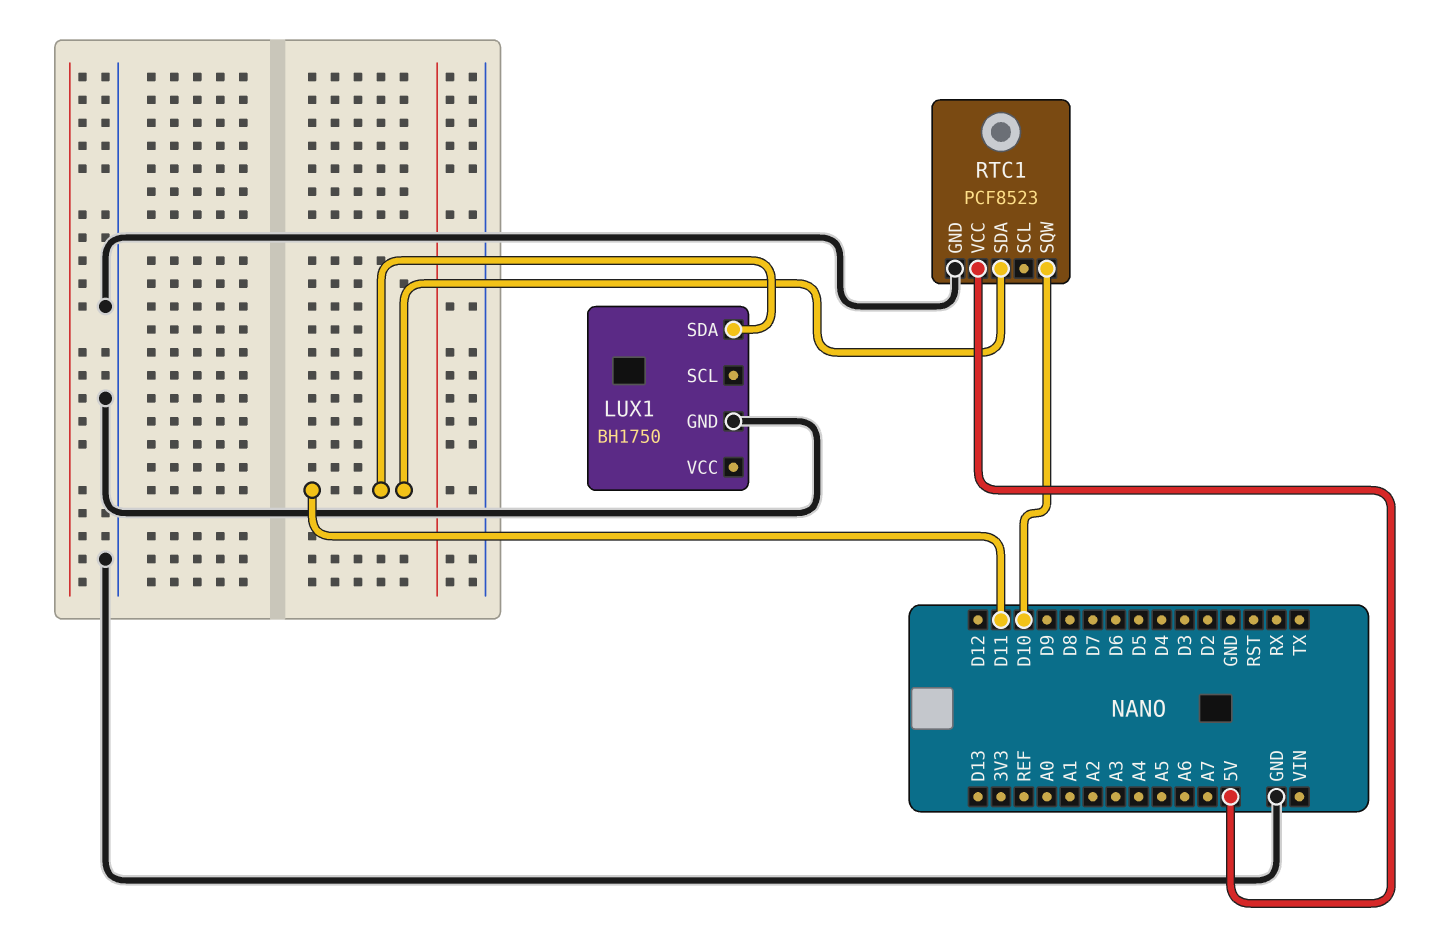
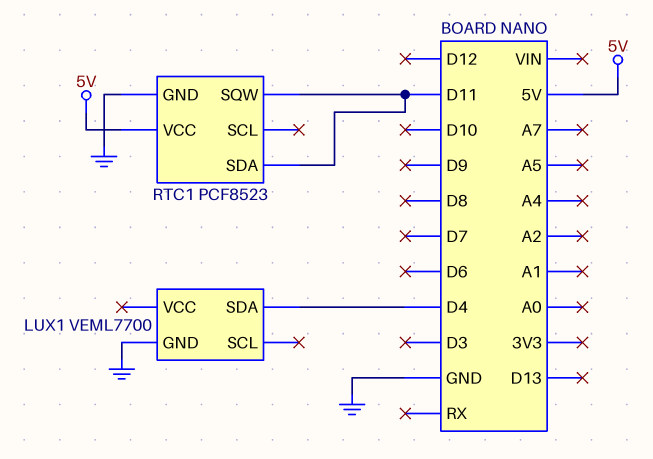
LUX1: BH1750 -> VEML7700
LUX1 pin SDA: D11 -> D4
RTC1 pin SQW: D10 -> D11

